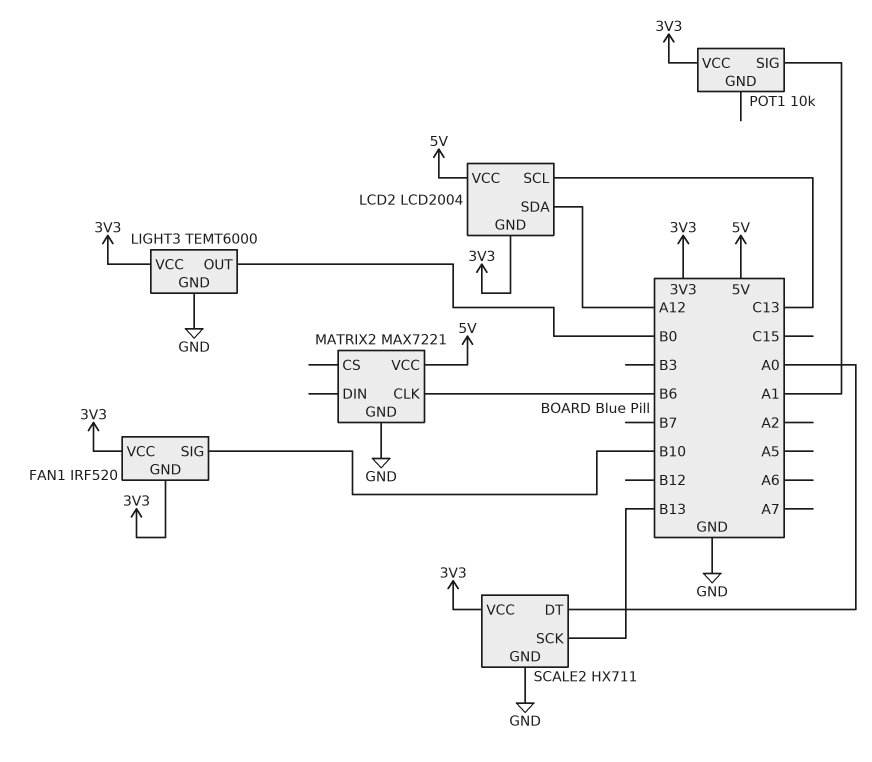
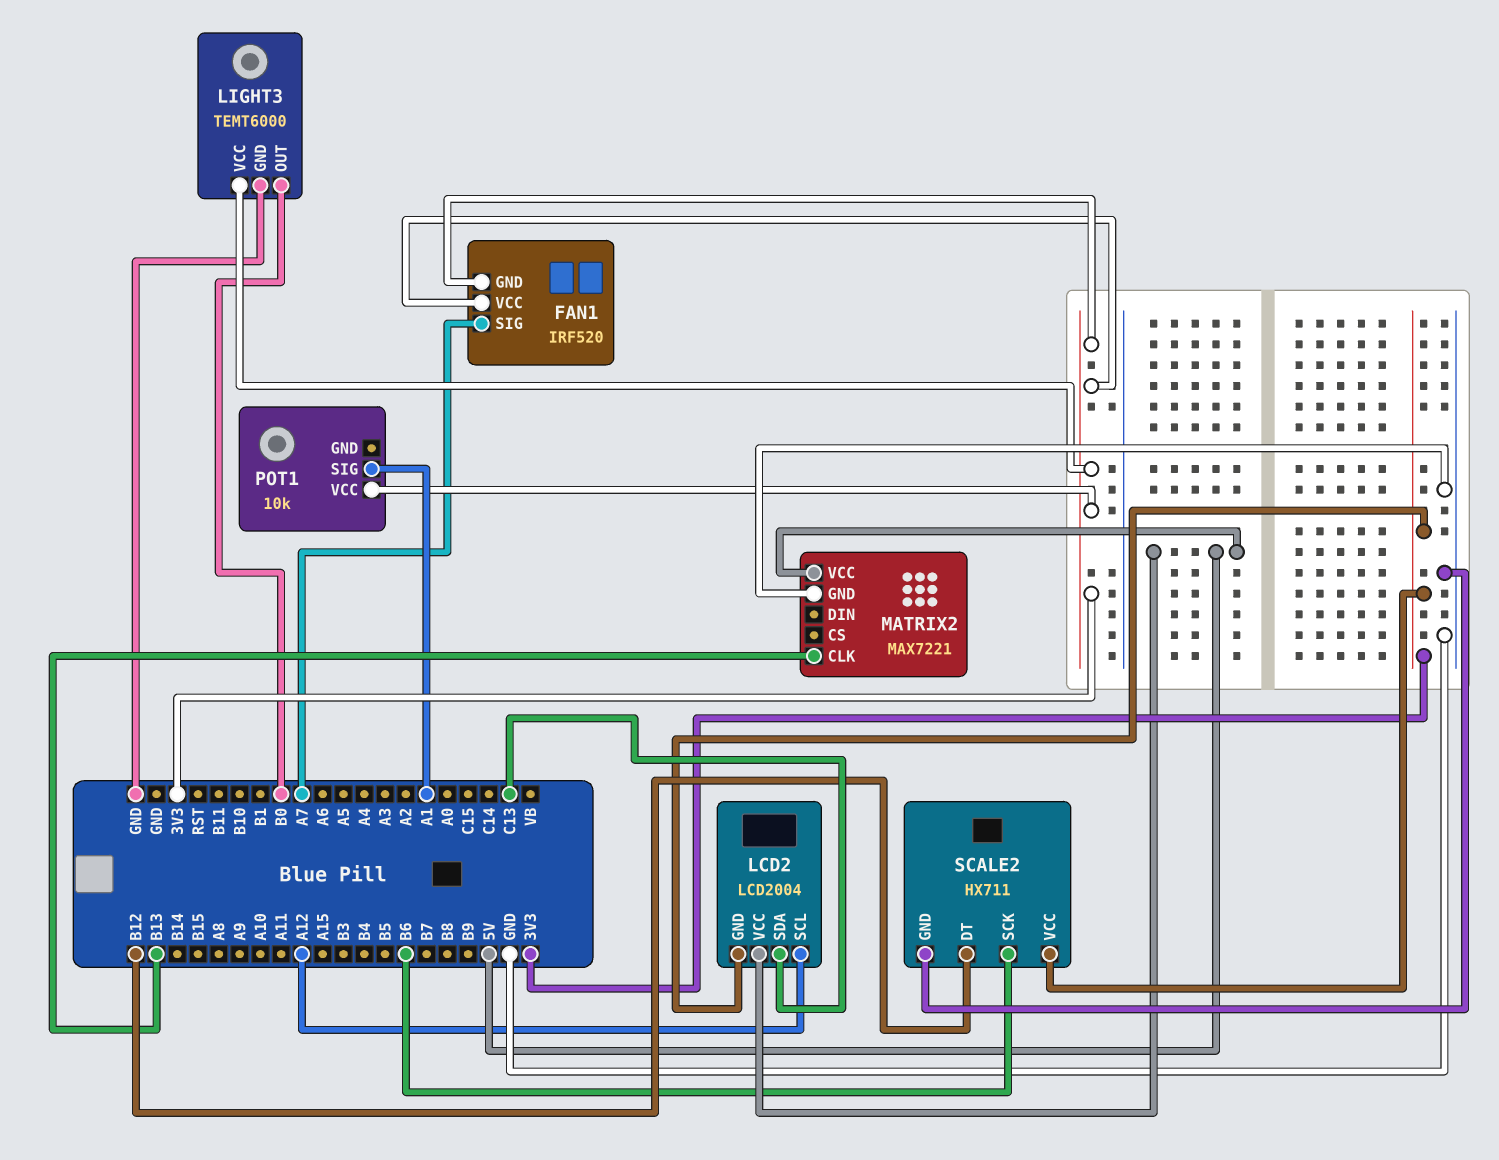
FAN1 pin SIG: B10 -> A7
LCD2 pin SCL: C13 -> A12
LCD2 pin SDA: A12 -> C13
MATRIX2 pin CLK: B6 -> B13
SCALE2 pin DT: A0 -> B12
SCALE2 pin SCK: B13 -> B6

